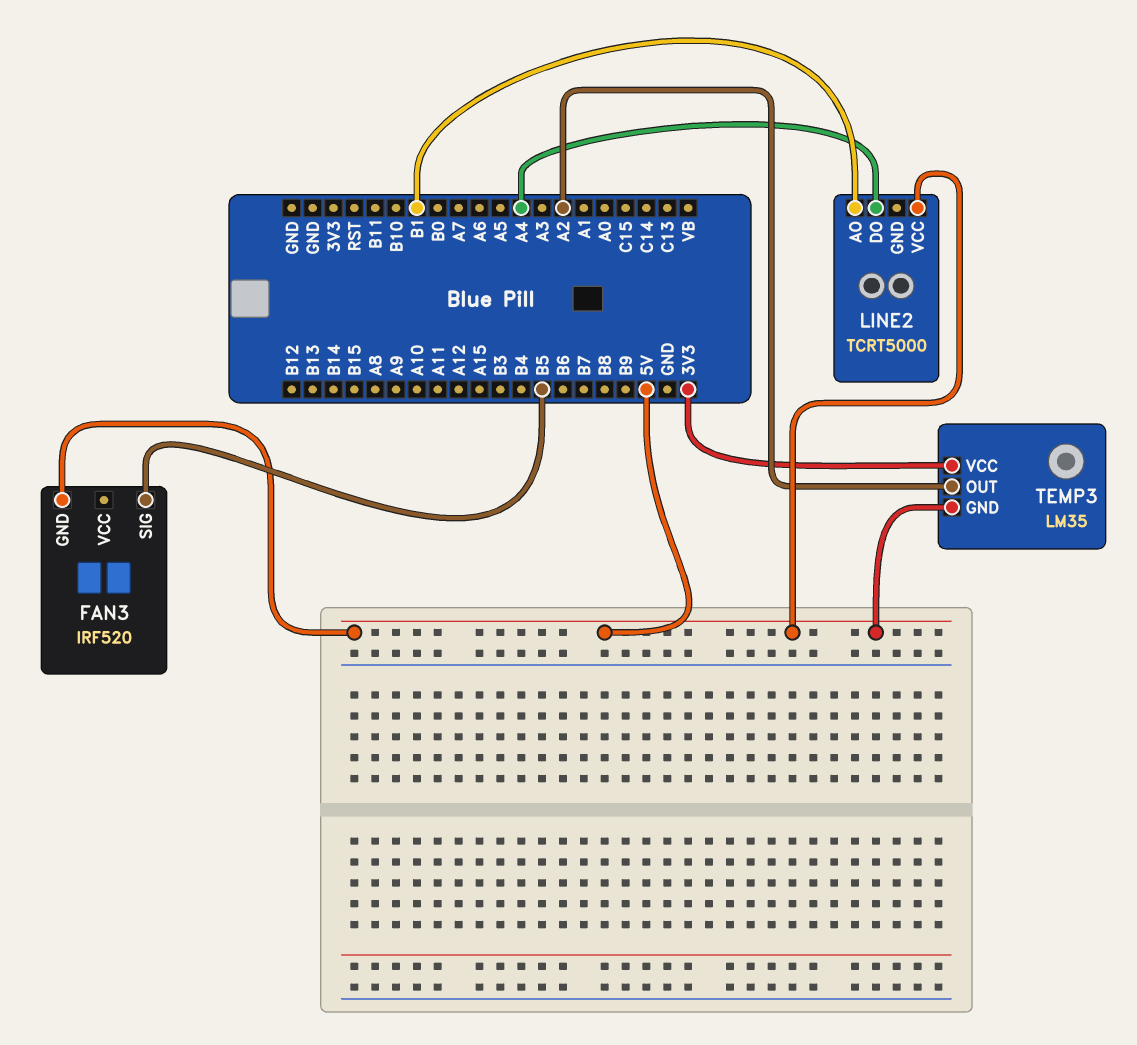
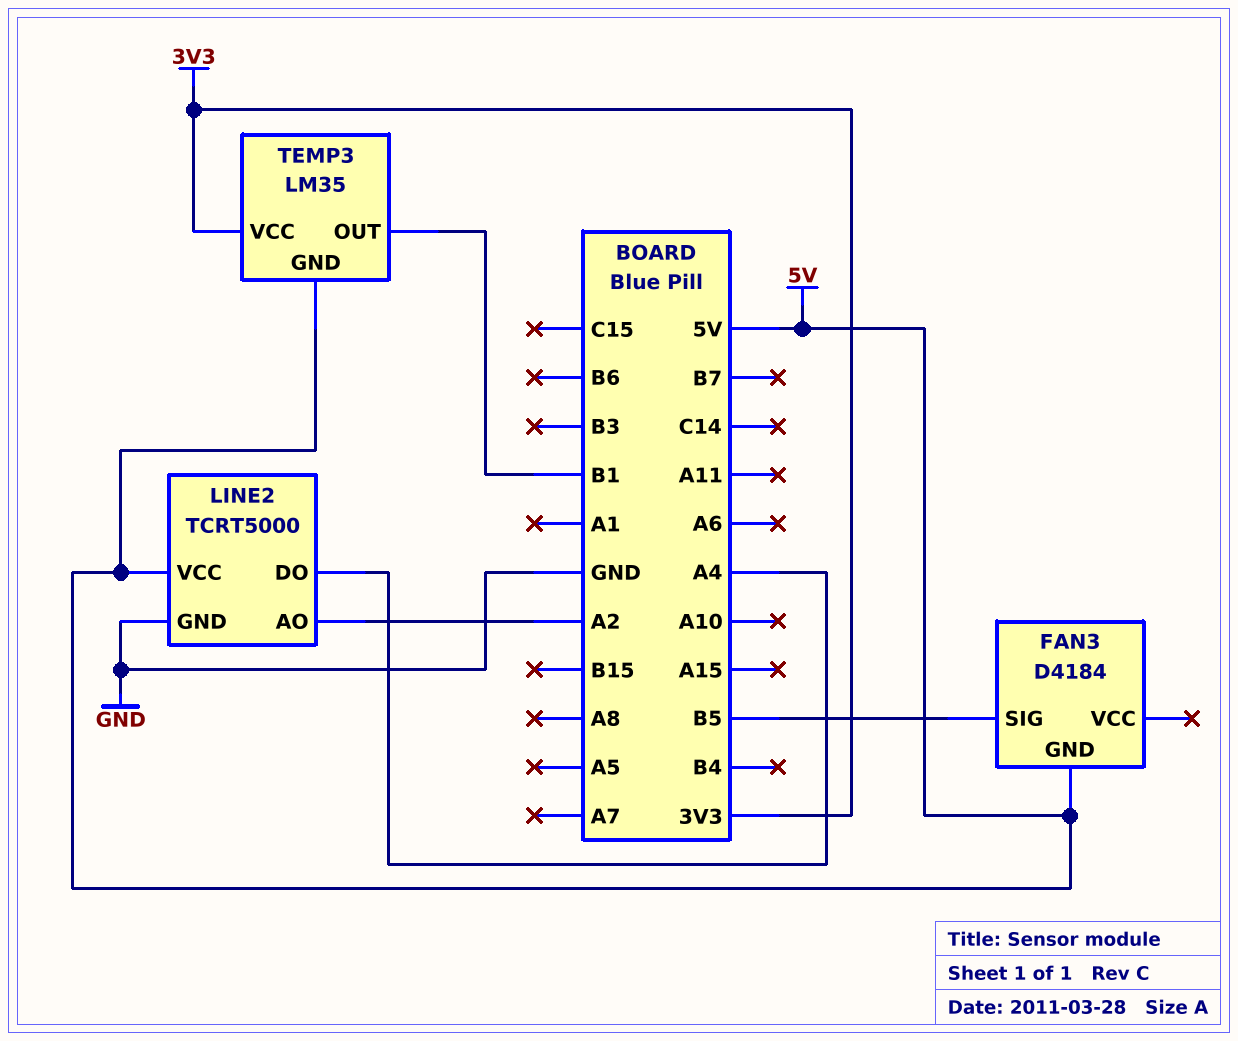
FAN3: IRF520 -> D4184
LINE2 pin AO: B1 -> A2
LINE2 pin GND: none -> GND
TEMP3 pin OUT: A2 -> B1

